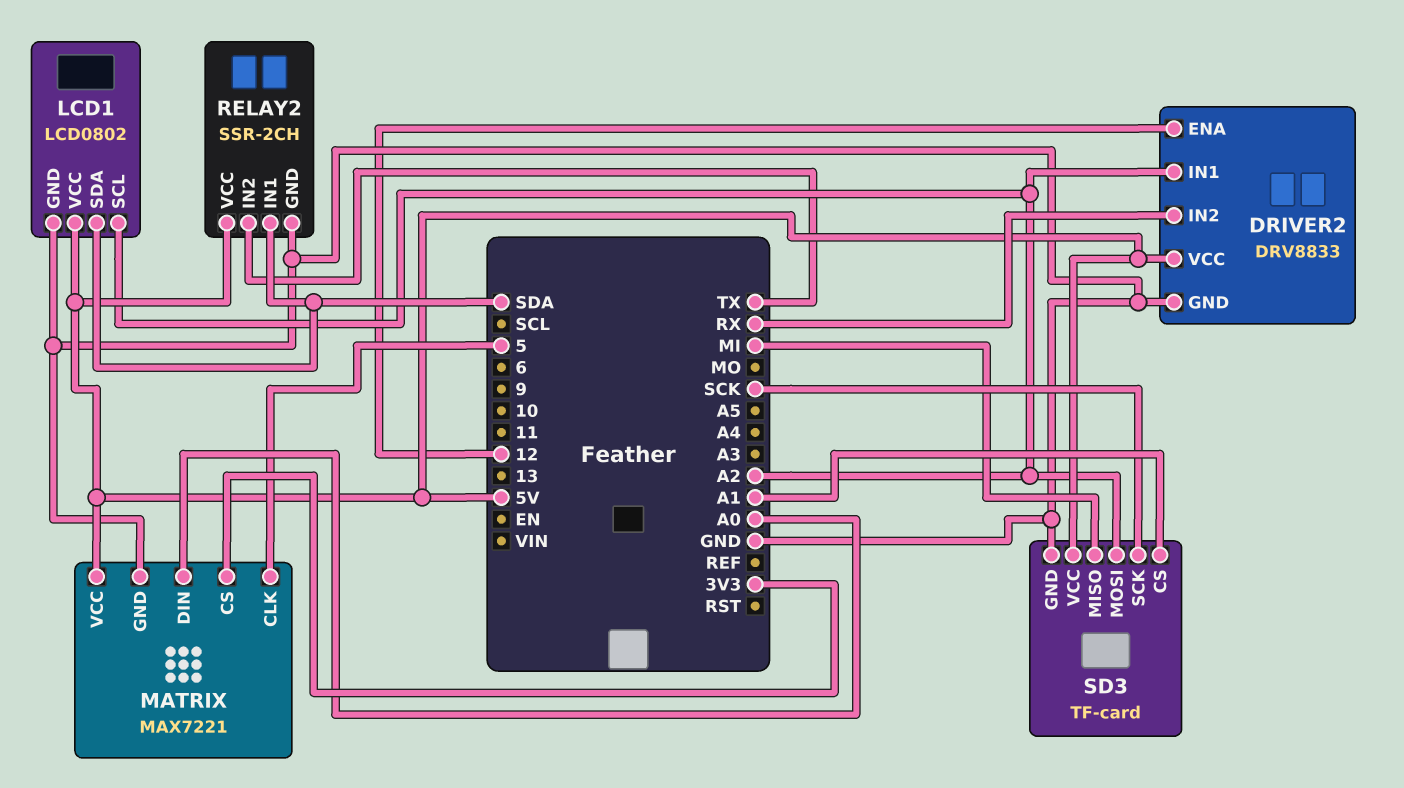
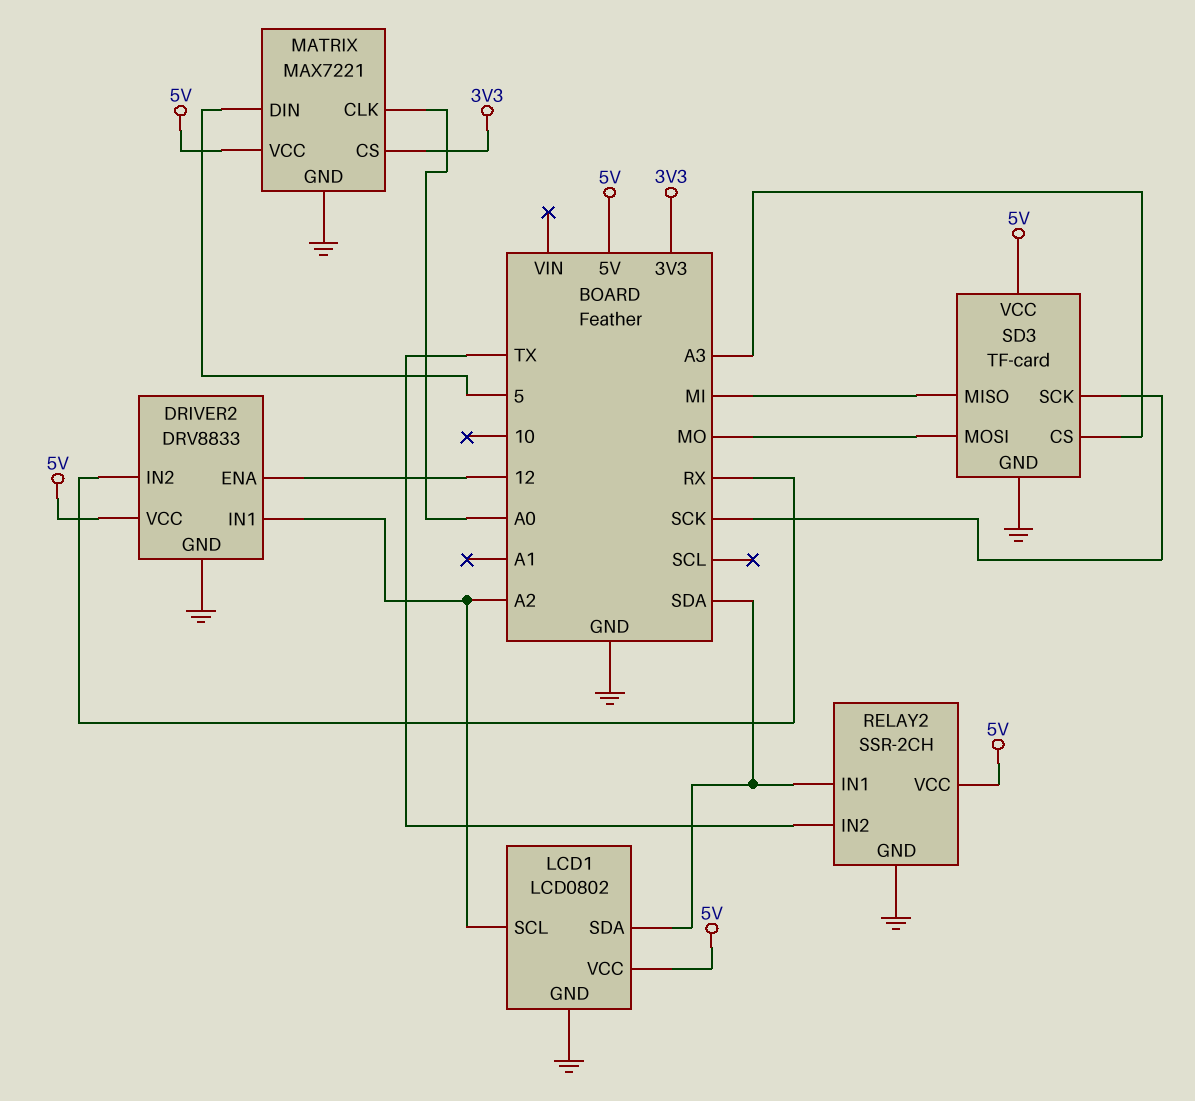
MATRIX pin CLK: 5 -> A0
MATRIX pin DIN: A0 -> 5
SD3 pin CS: A1 -> A3
SD3 pin MOSI: A2 -> MO

